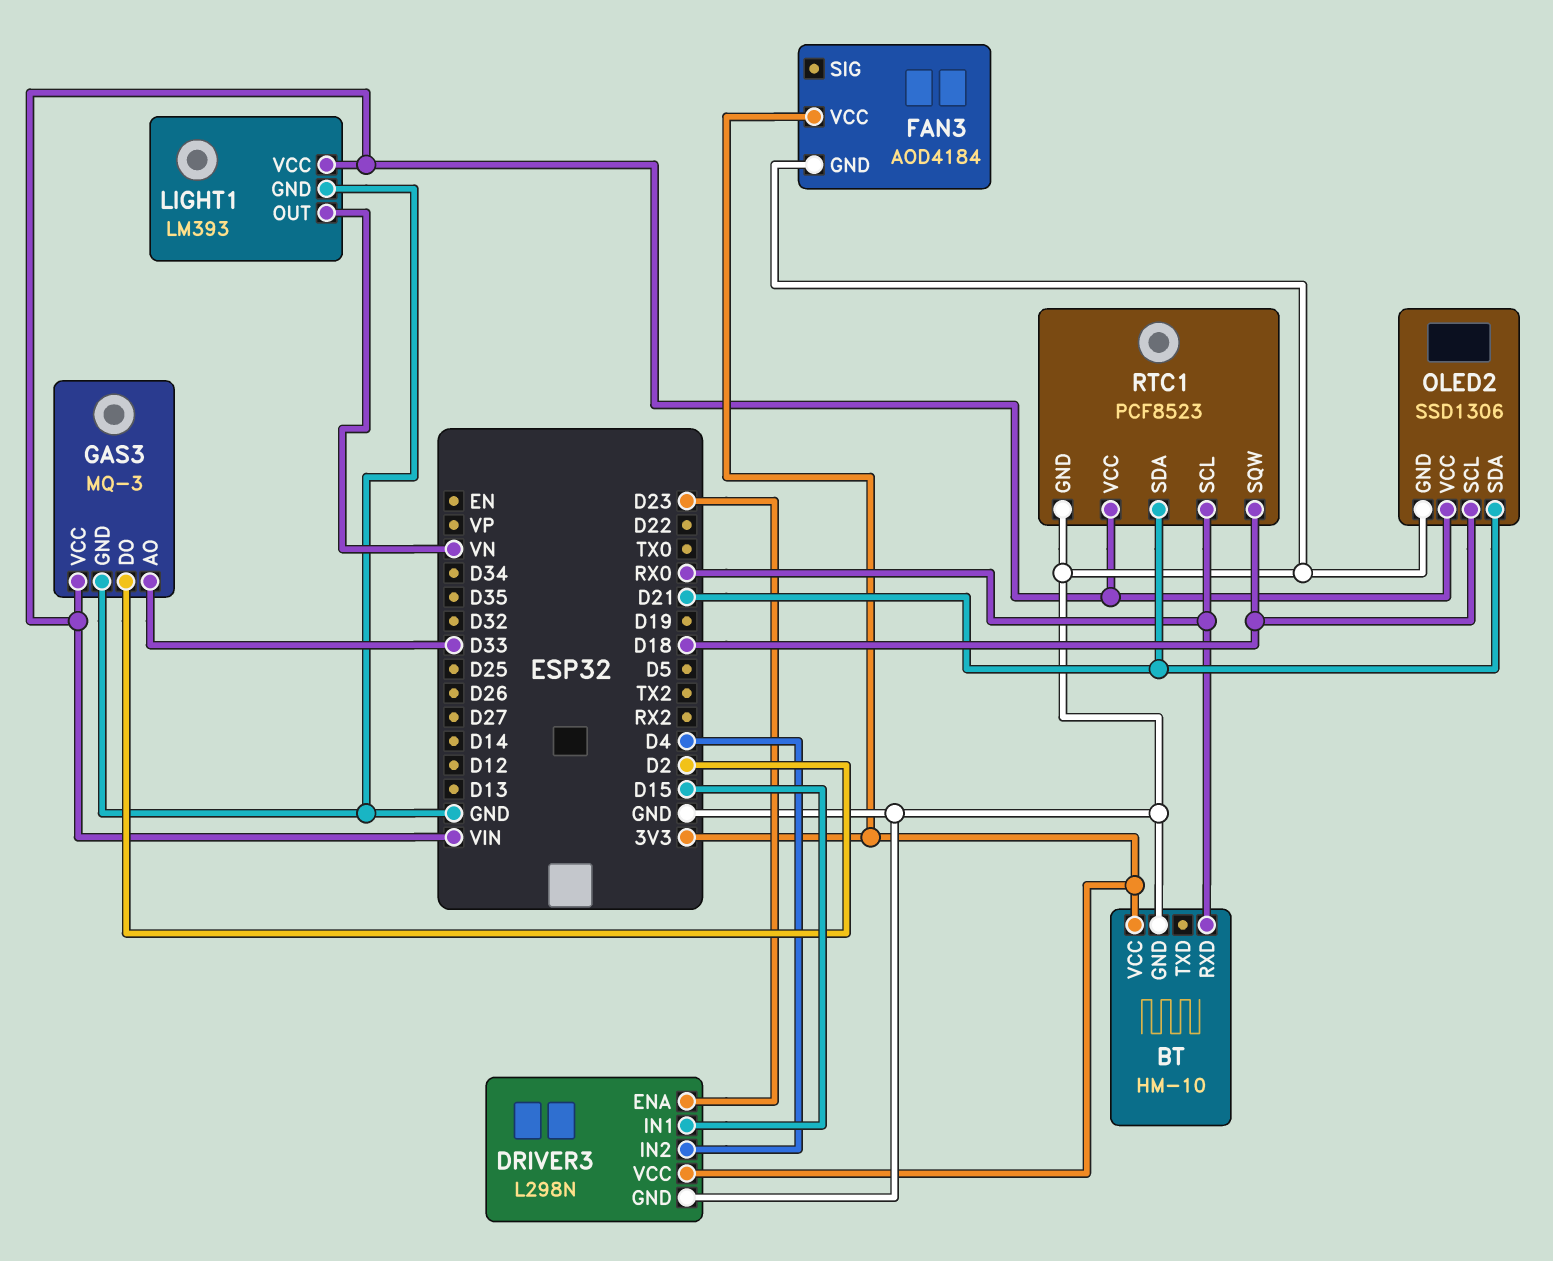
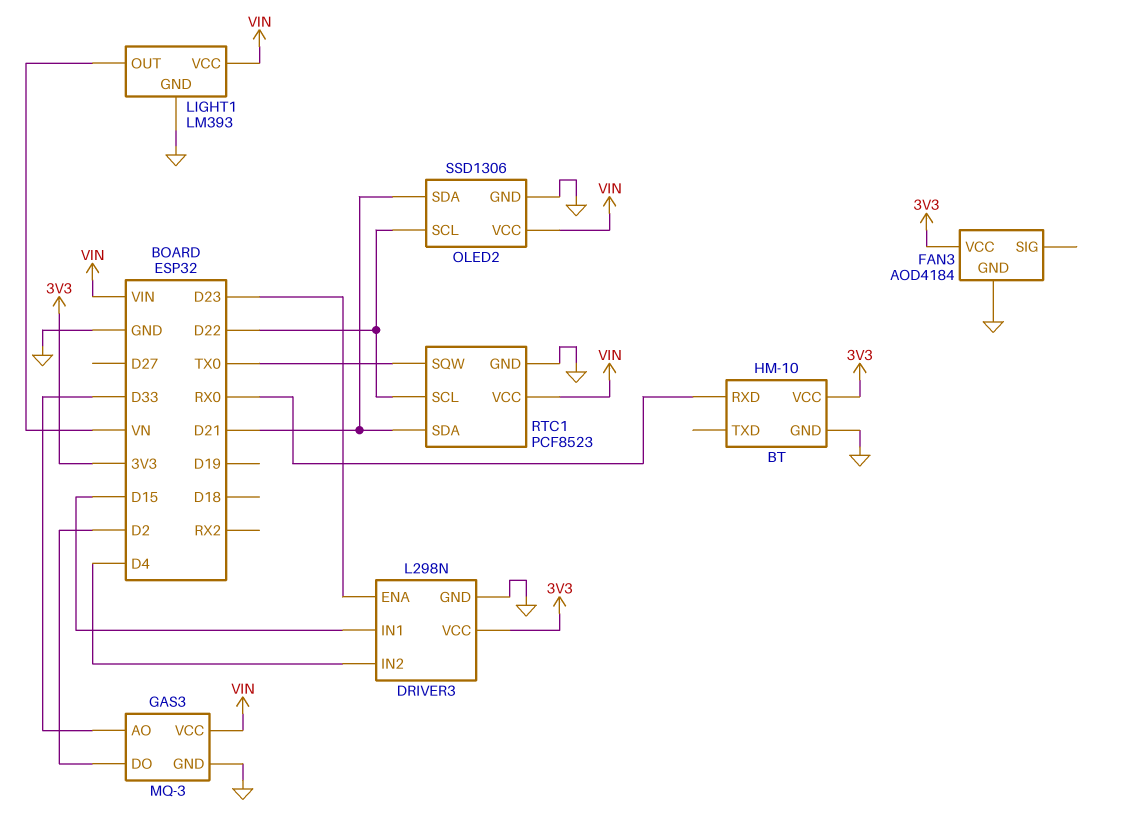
OLED2 pin SCL: D18 -> D22
RTC1 pin SCL: RX0 -> D22
RTC1 pin SQW: D18 -> TX0

